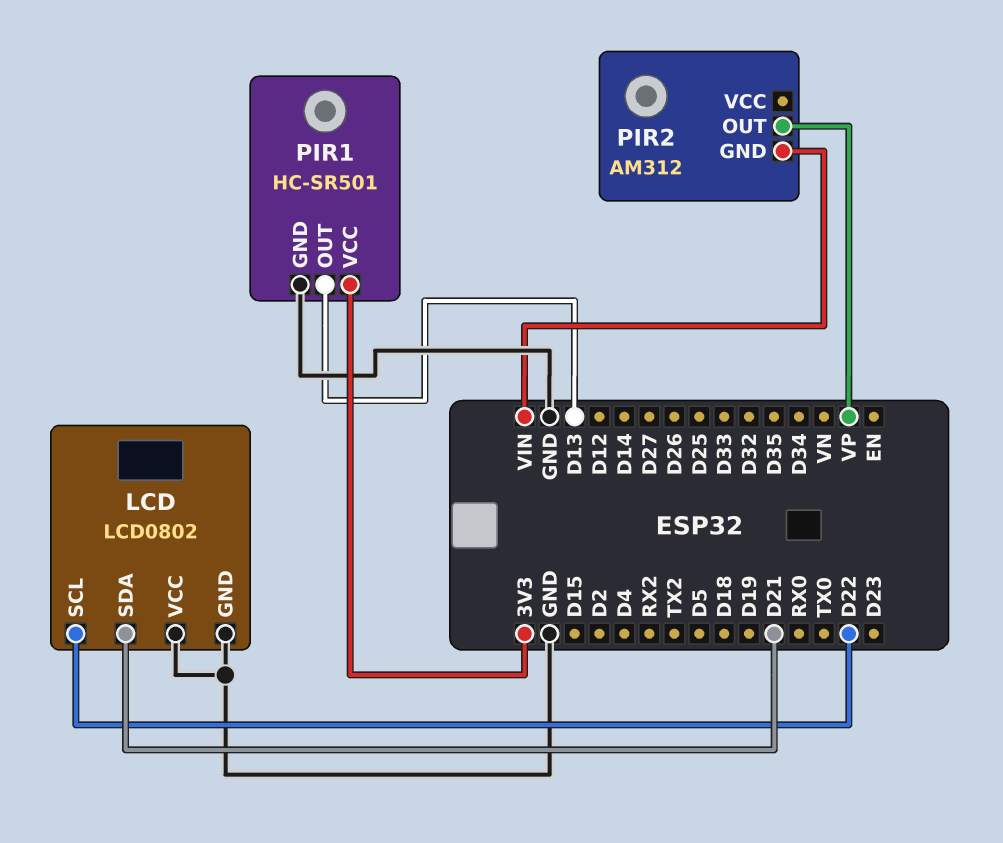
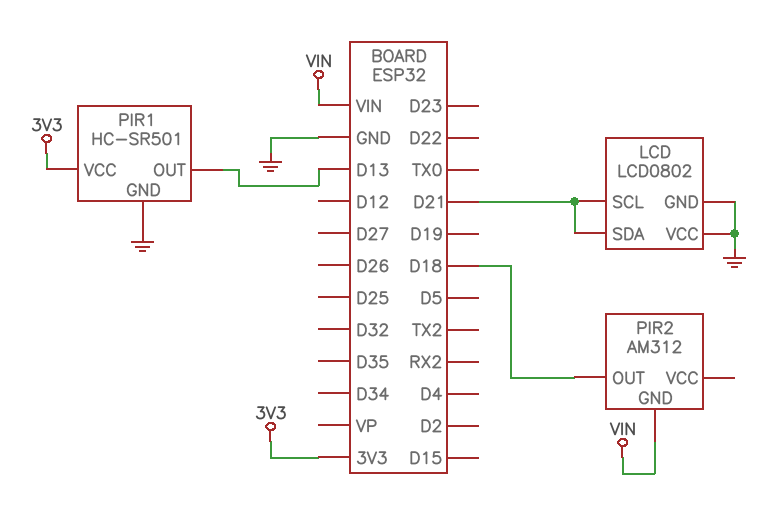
LCD pin SCL: D22 -> D21
PIR2 pin OUT: VP -> D18

